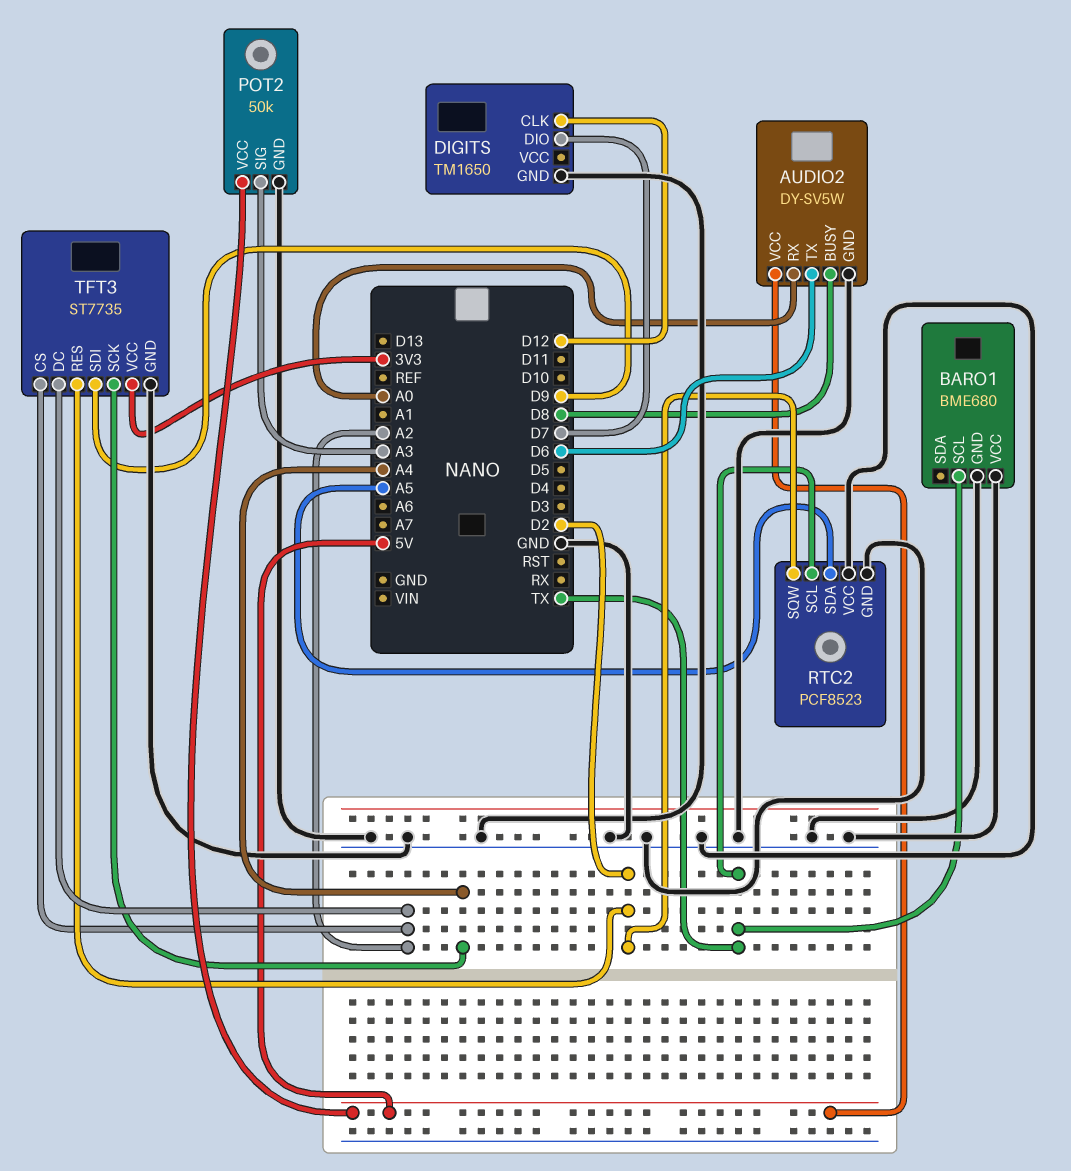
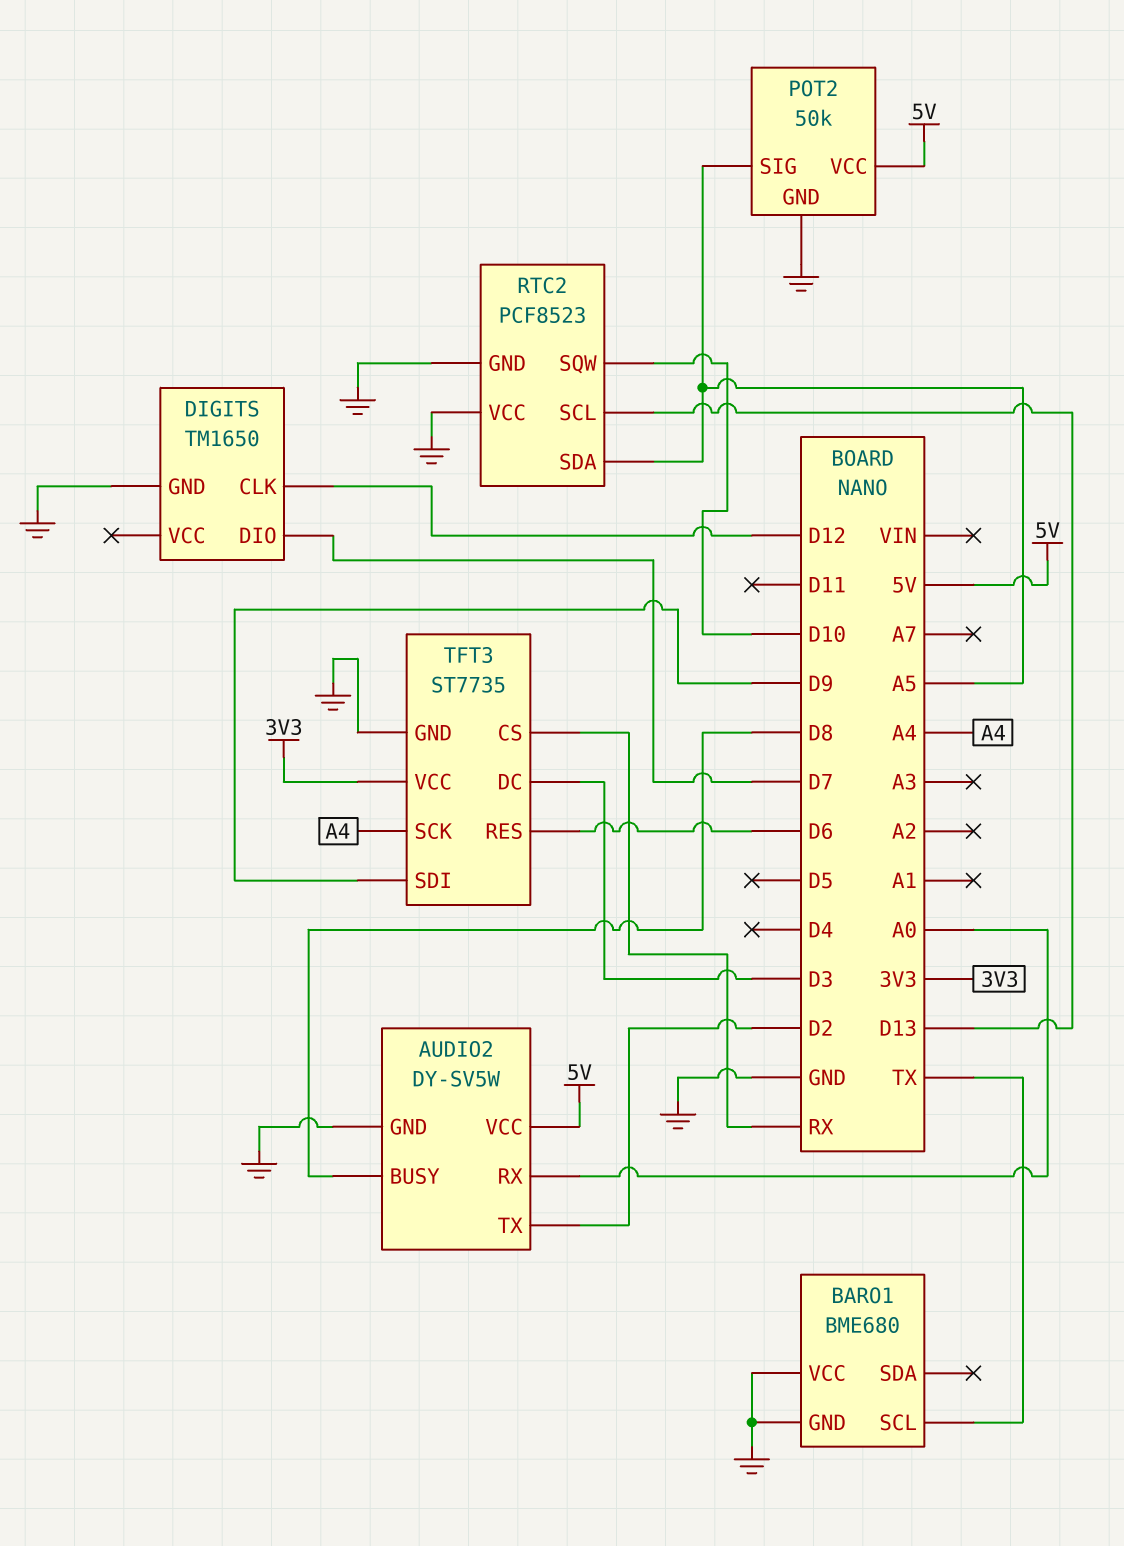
AUDIO2 pin TX: D6 -> D2
POT2 pin SIG: A3 -> A5
RTC2 pin SCL: TX -> D13
RTC2 pin SQW: D2 -> D10
TFT3 pin CS: A2 -> RX
TFT3 pin DC: A2 -> D3
TFT3 pin RES: D2 -> D6

